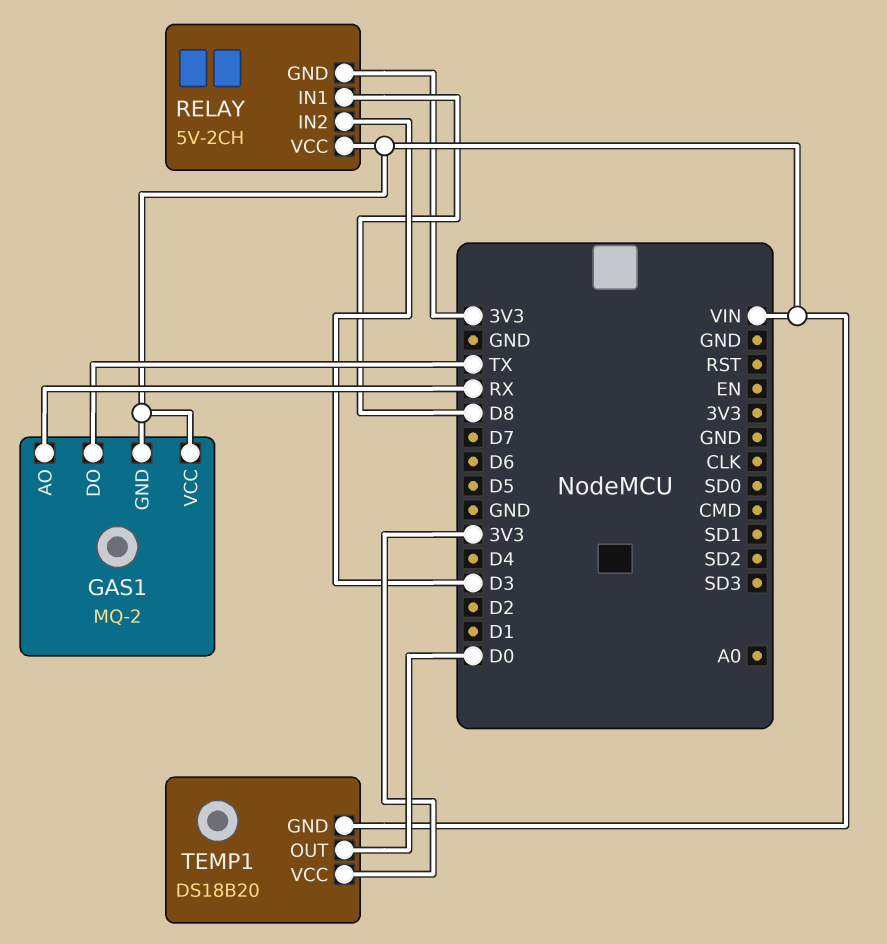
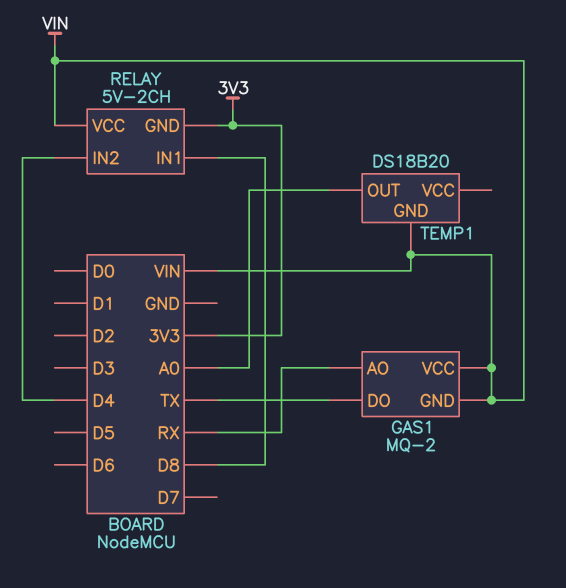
RELAY pin IN2: D3 -> D4
TEMP1 pin OUT: D0 -> A0
TEMP1 pin VCC: 3V3 -> none

